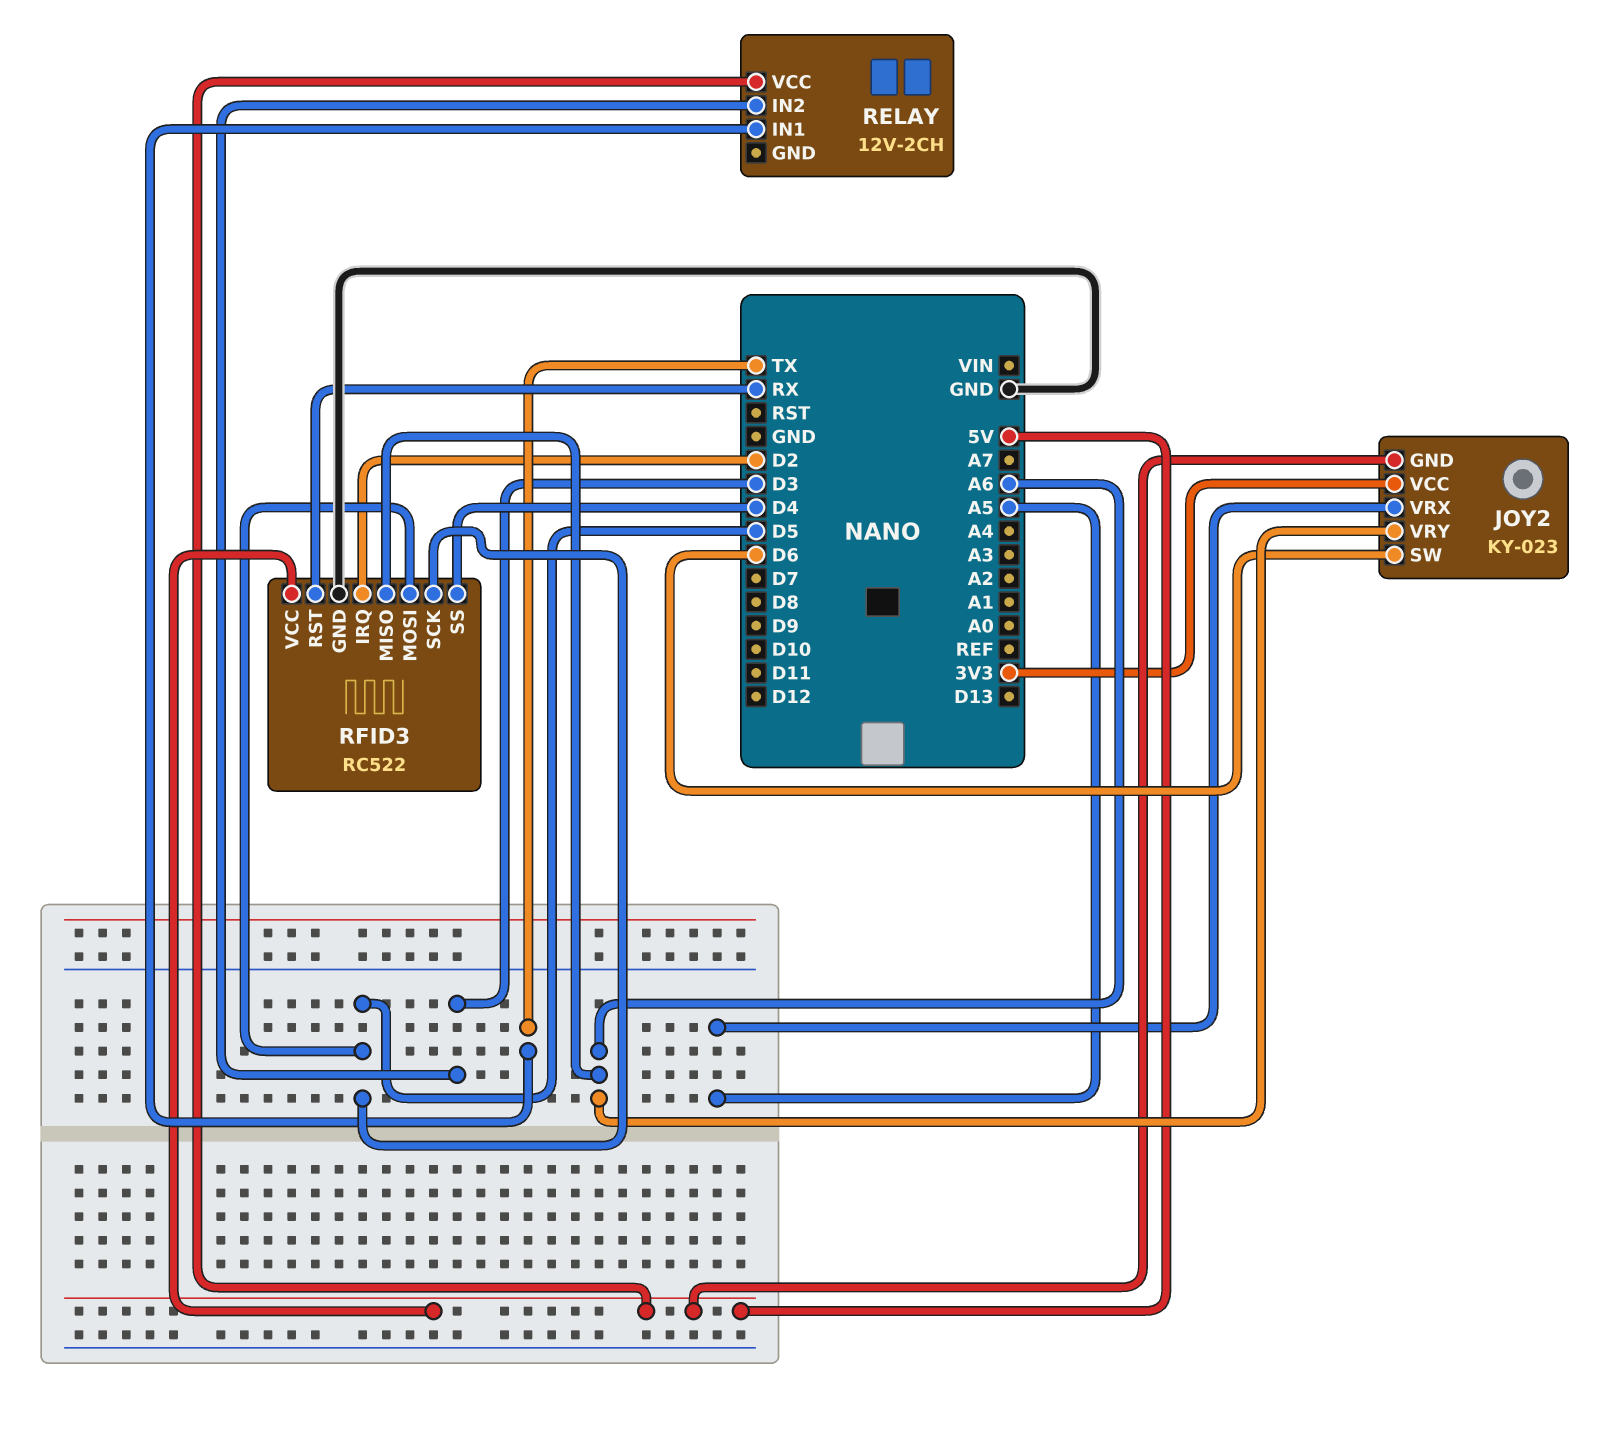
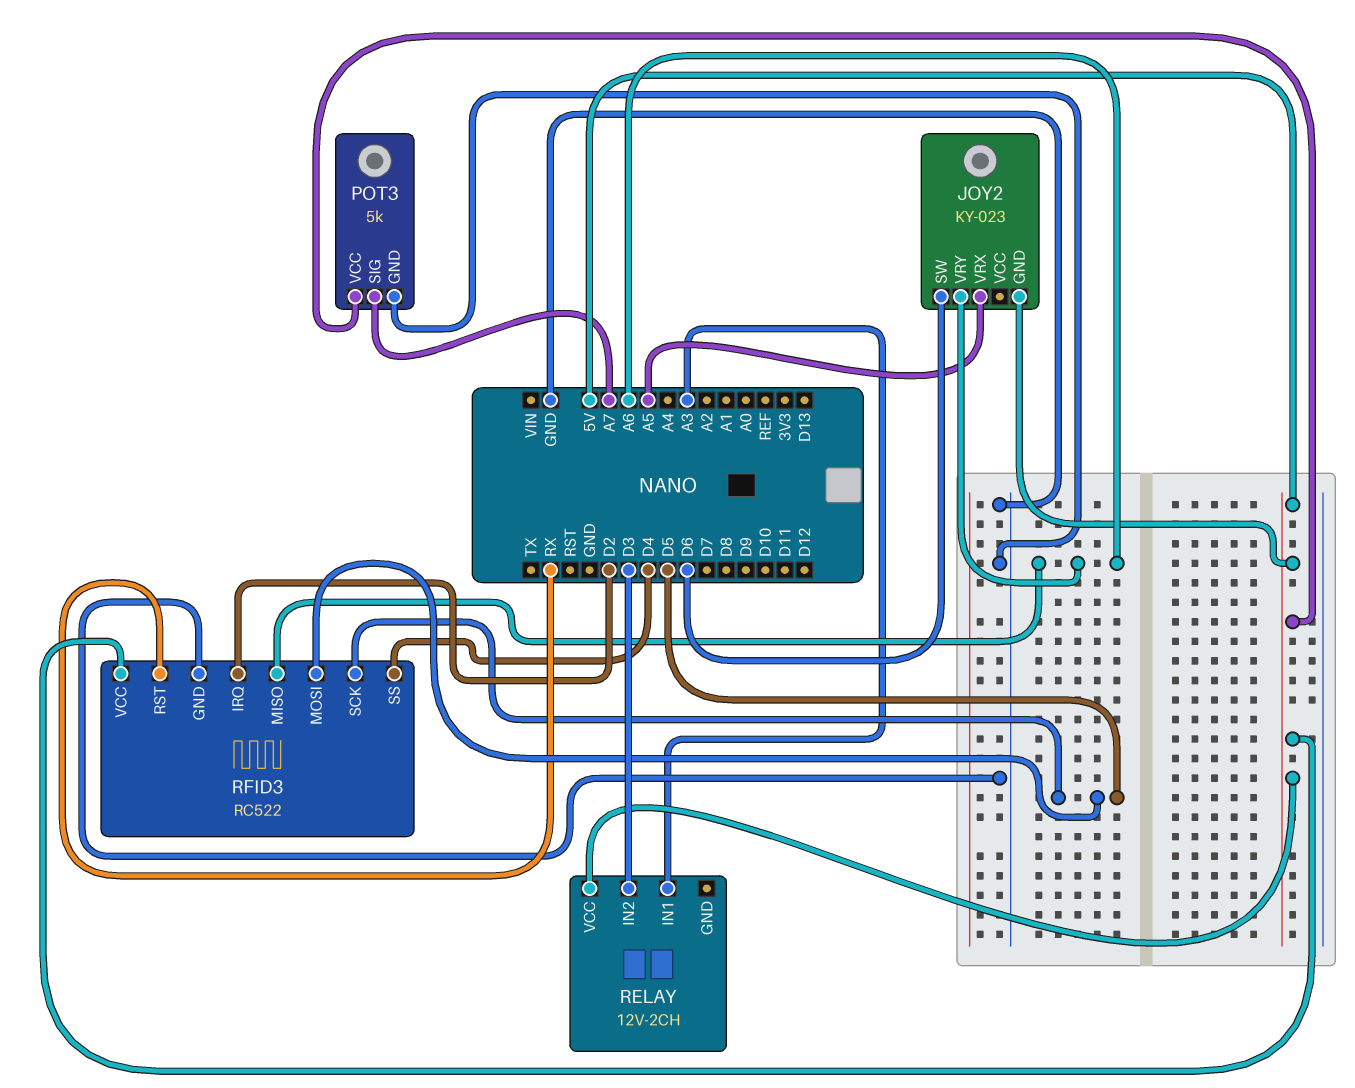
JOY2 pin VCC: 3V3 -> none
POT3: none -> 5k
POT3 pin GND: none -> GND
POT3 pin SIG: none -> A7
POT3 pin VCC: none -> 5V
RELAY pin IN1: TX -> A3

